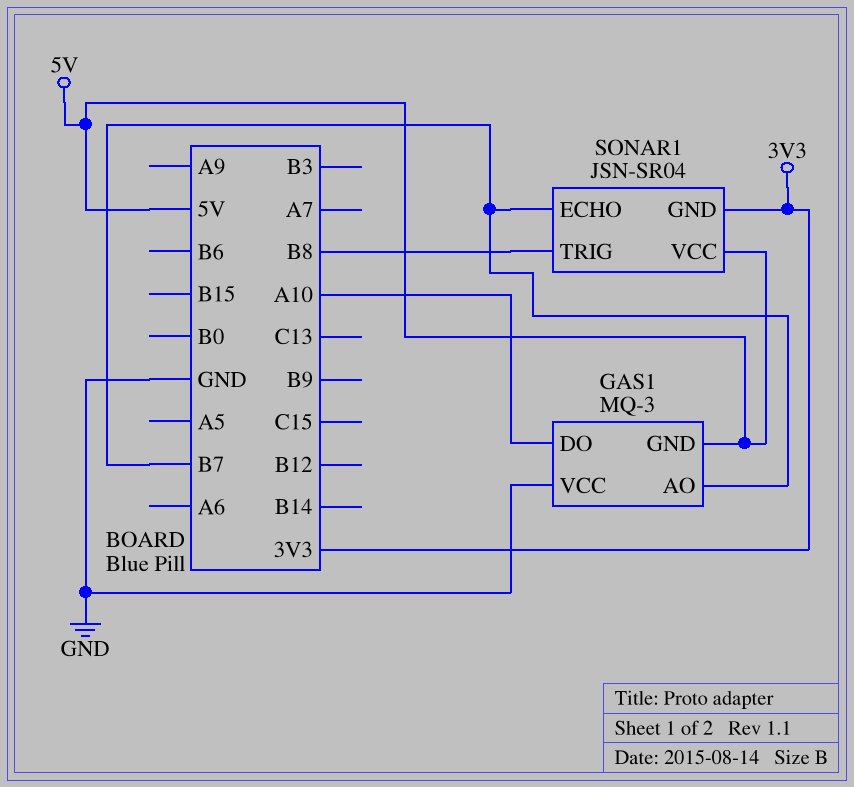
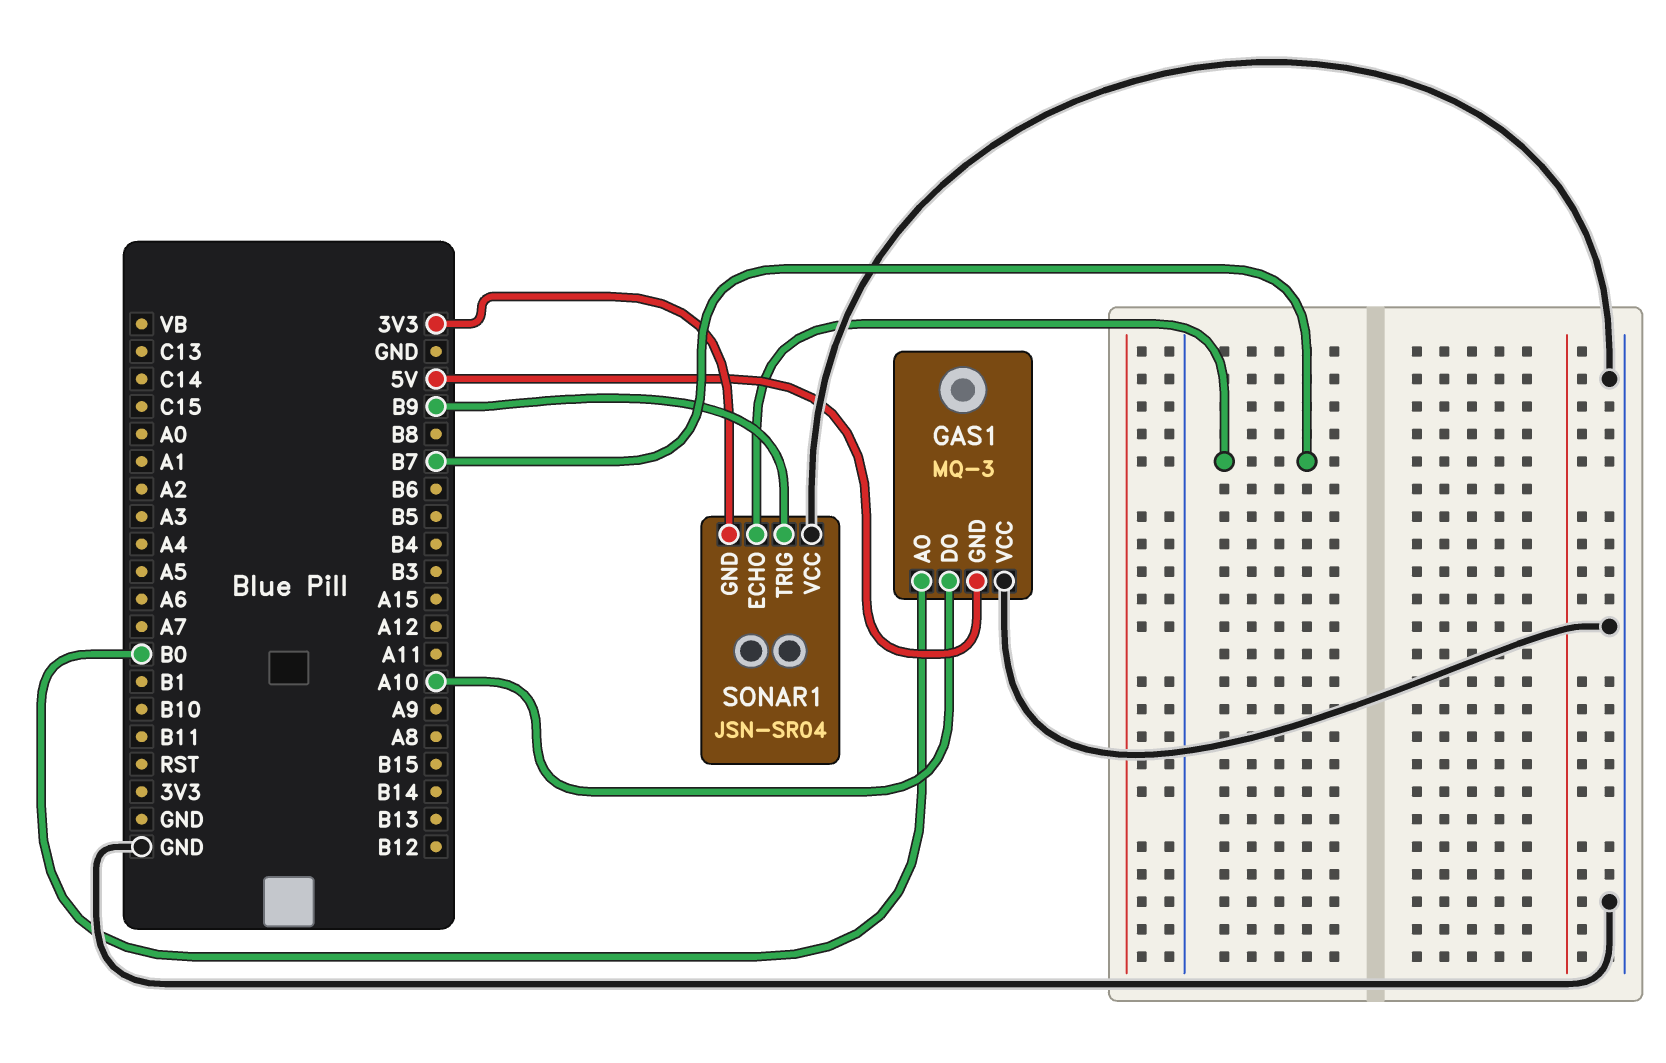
GAS1 pin AO: B7 -> B0
SONAR1 pin TRIG: B8 -> B9
SONAR1 pin VCC: 5V -> GND

